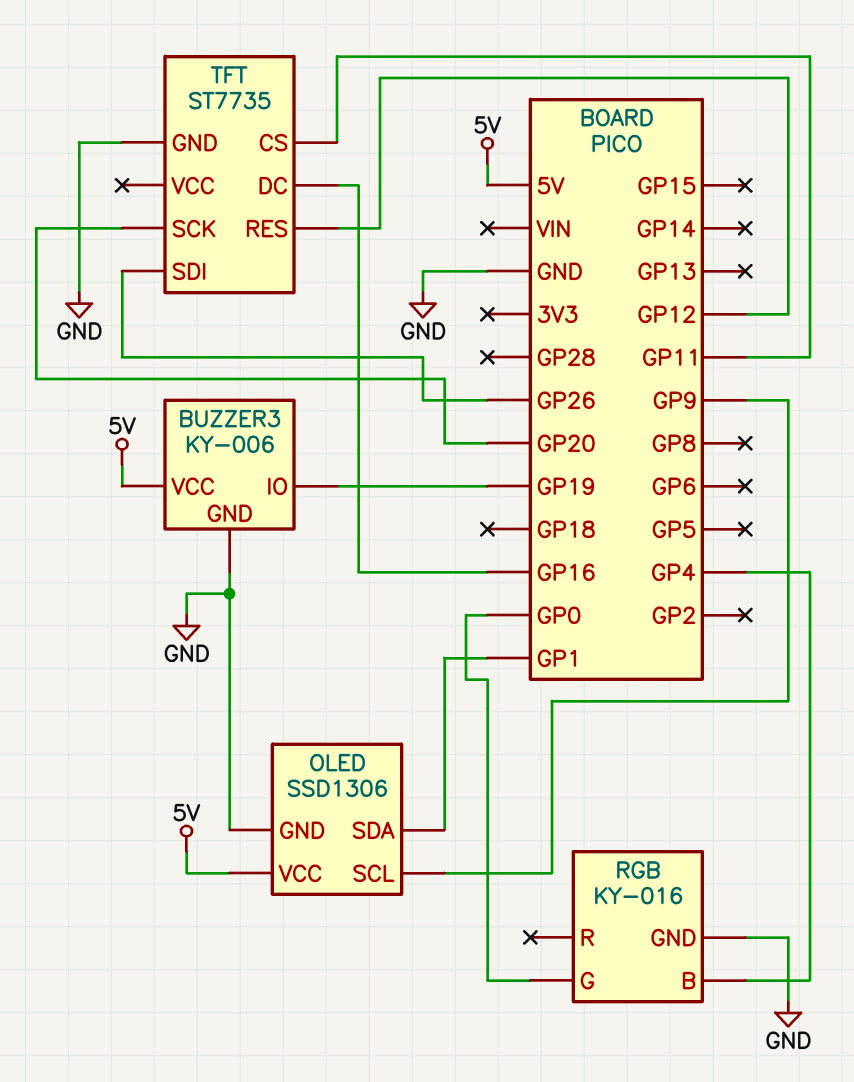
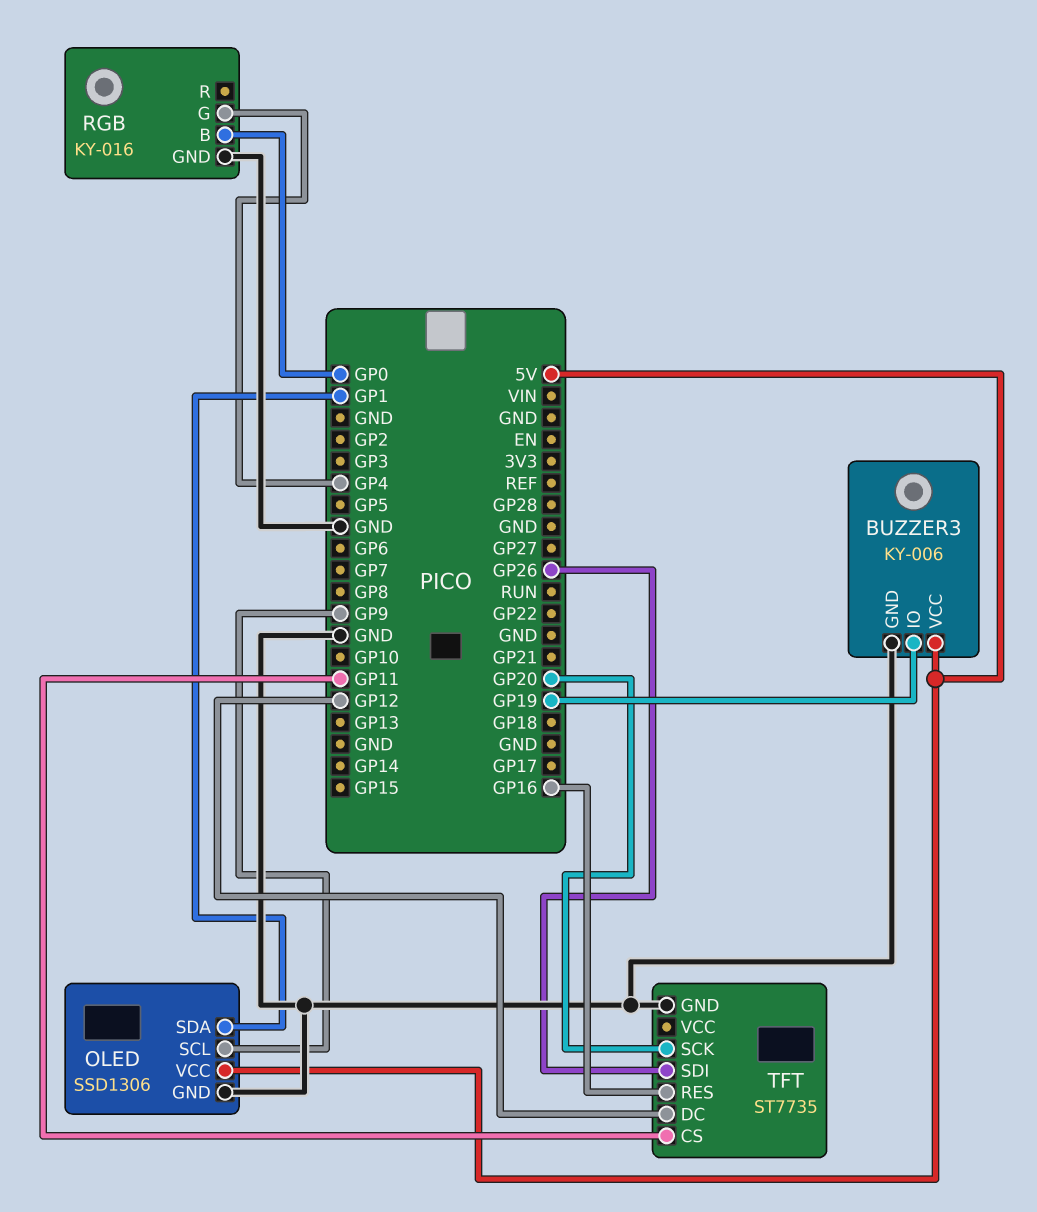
RGB pin B: GP4 -> GP0
RGB pin G: GP0 -> GP4
TFT pin DC: GP16 -> GP12
TFT pin RES: GP12 -> GP16

